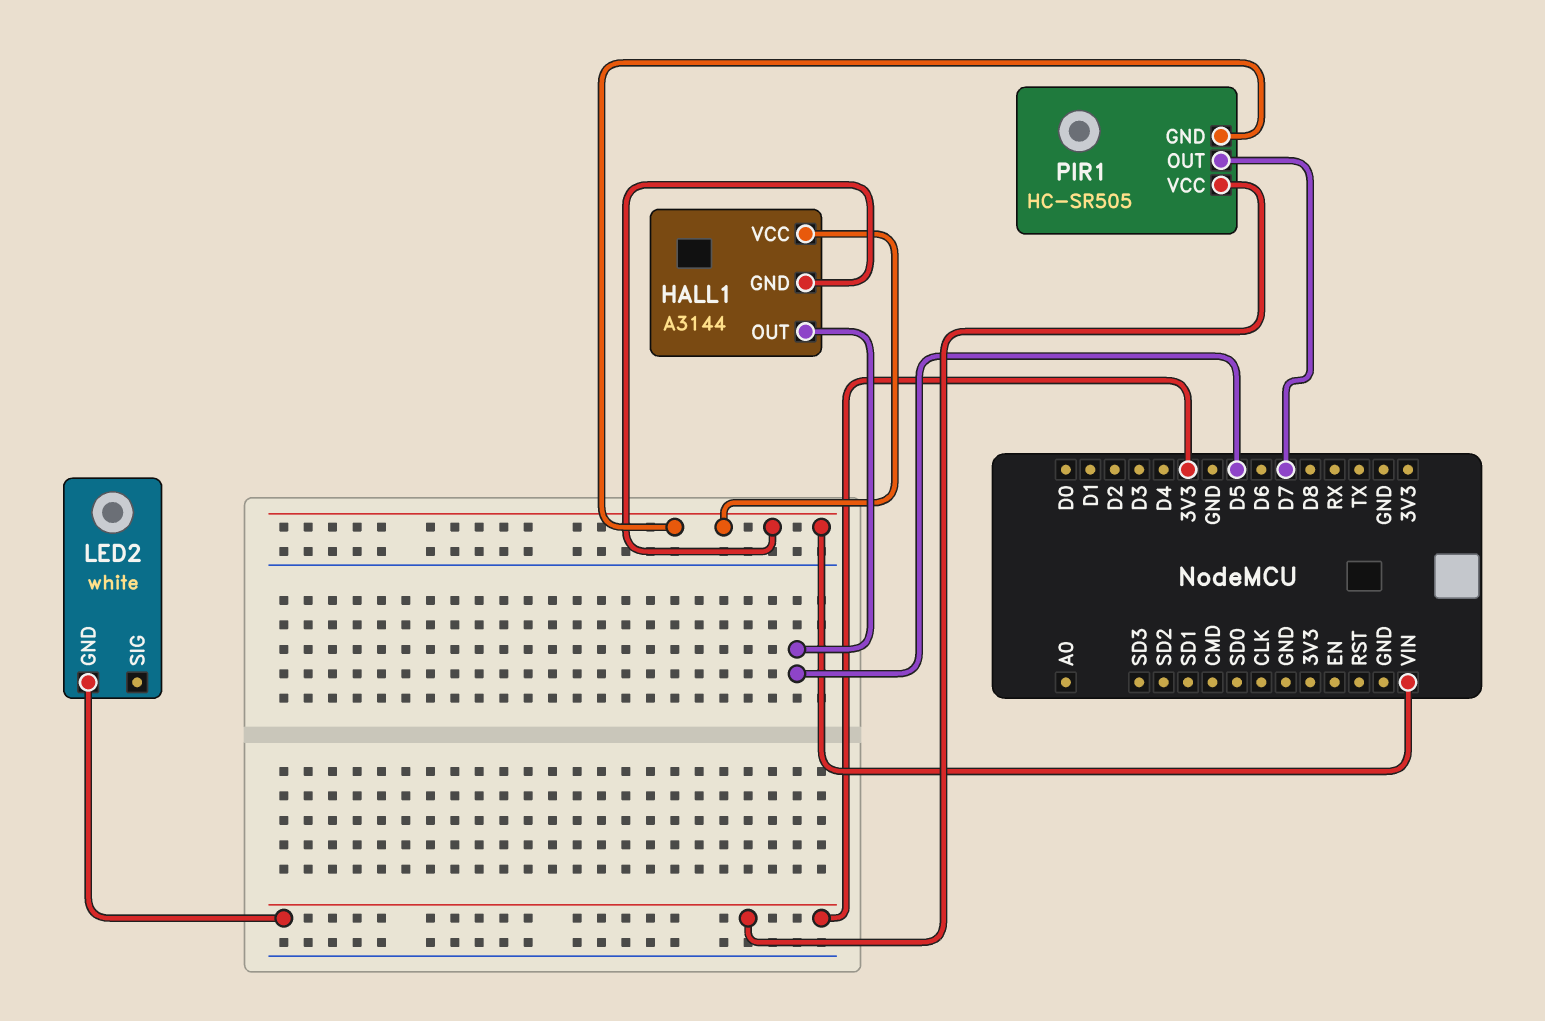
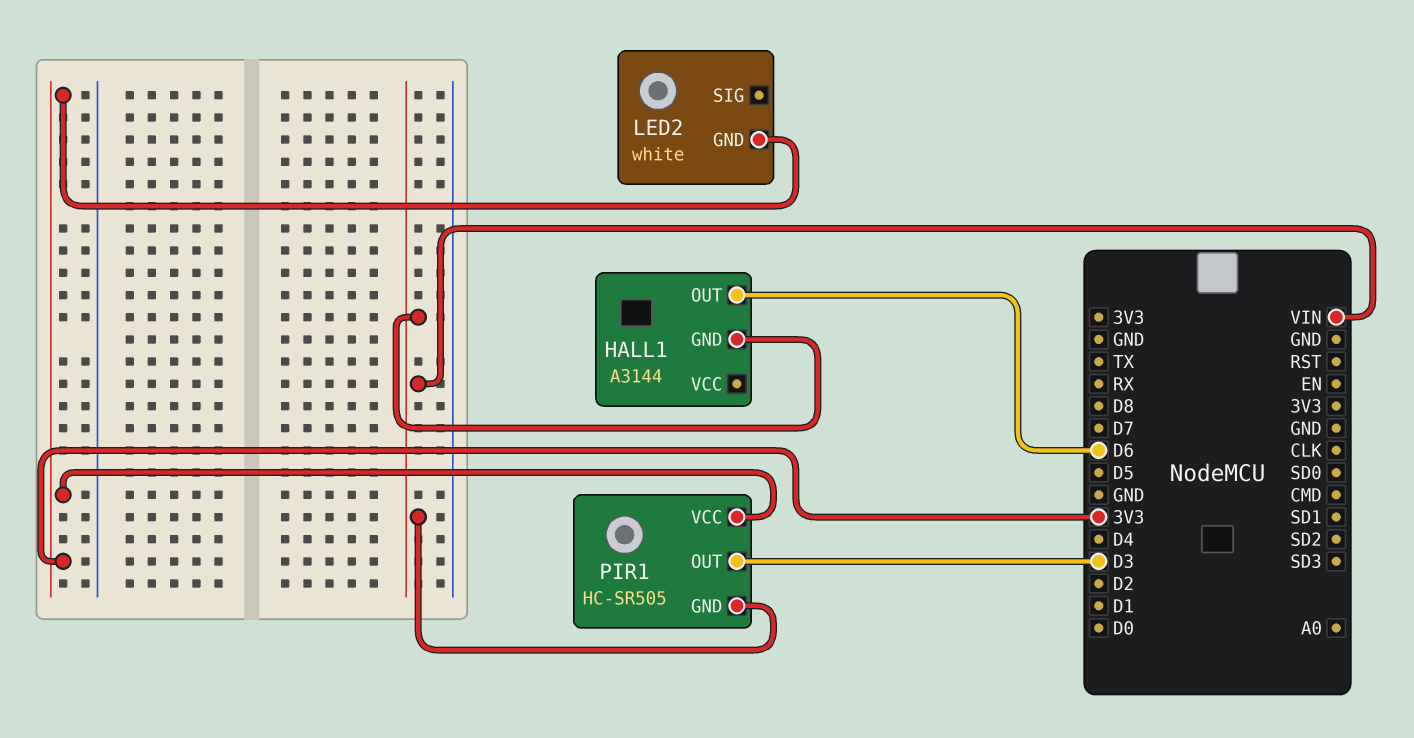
HALL1 pin OUT: D5 -> D6
HALL1 pin VCC: VIN -> none
PIR1 pin OUT: D7 -> D3

